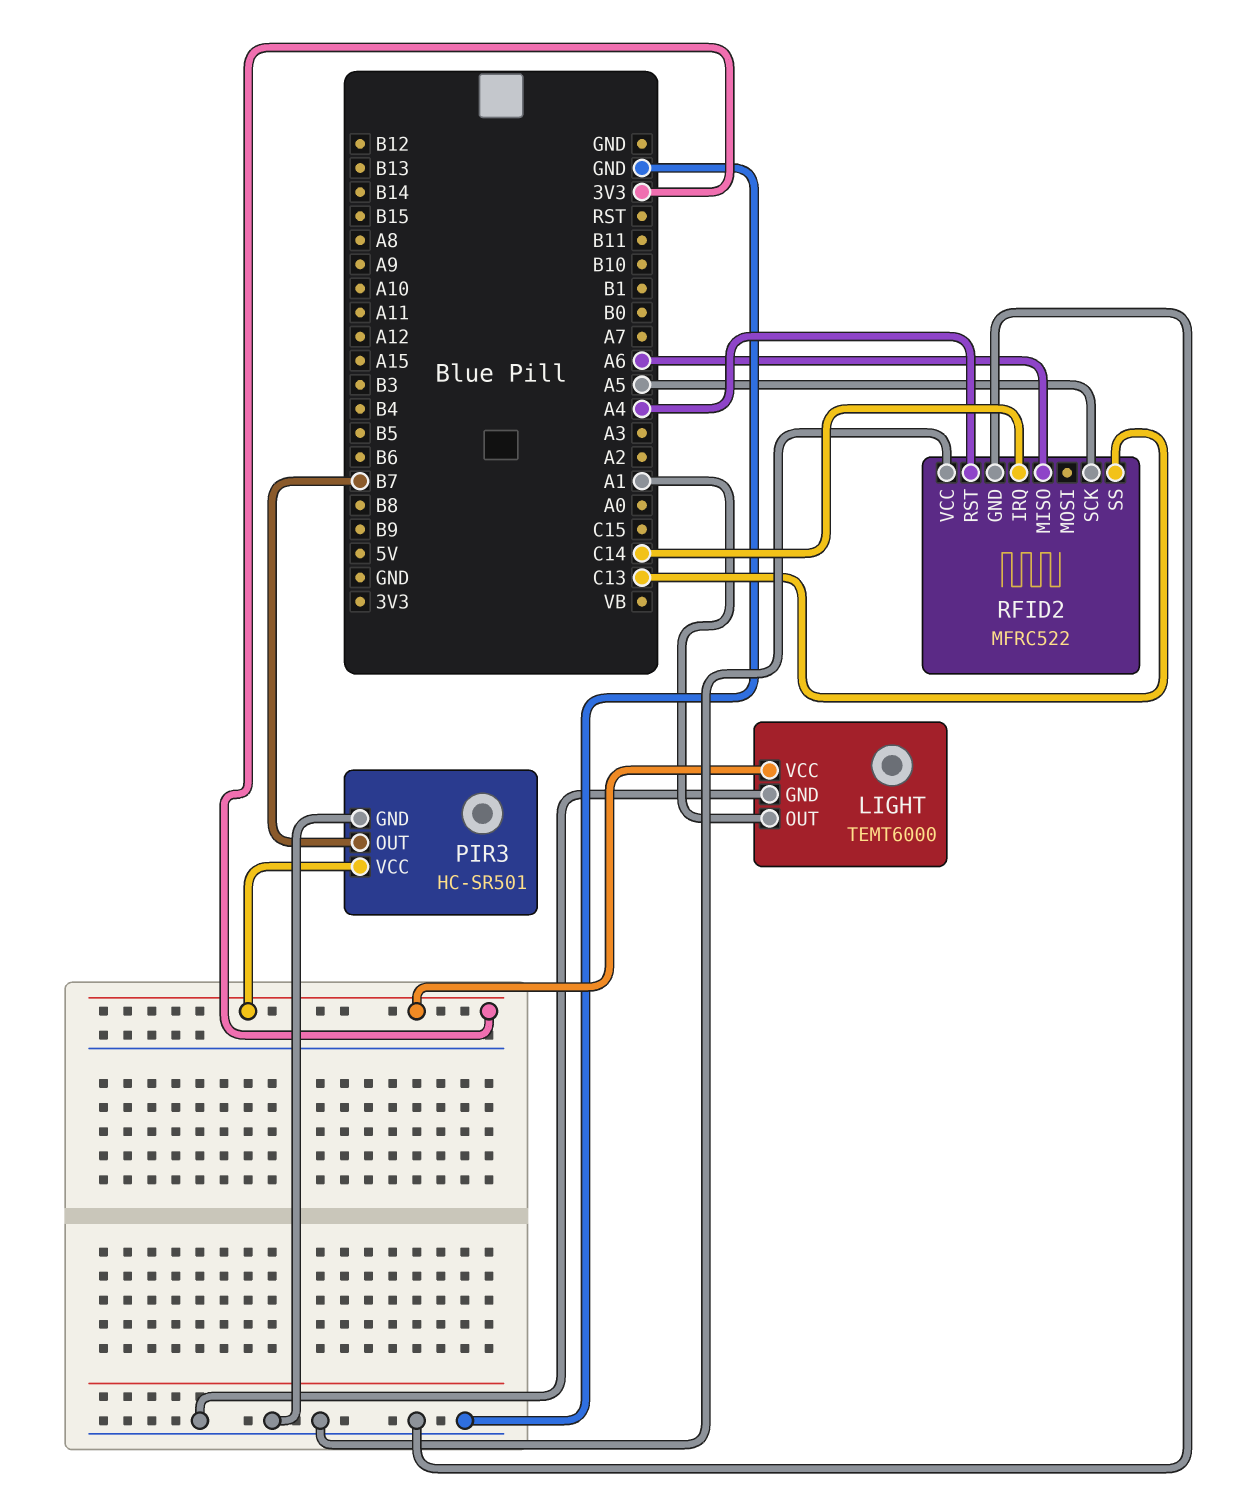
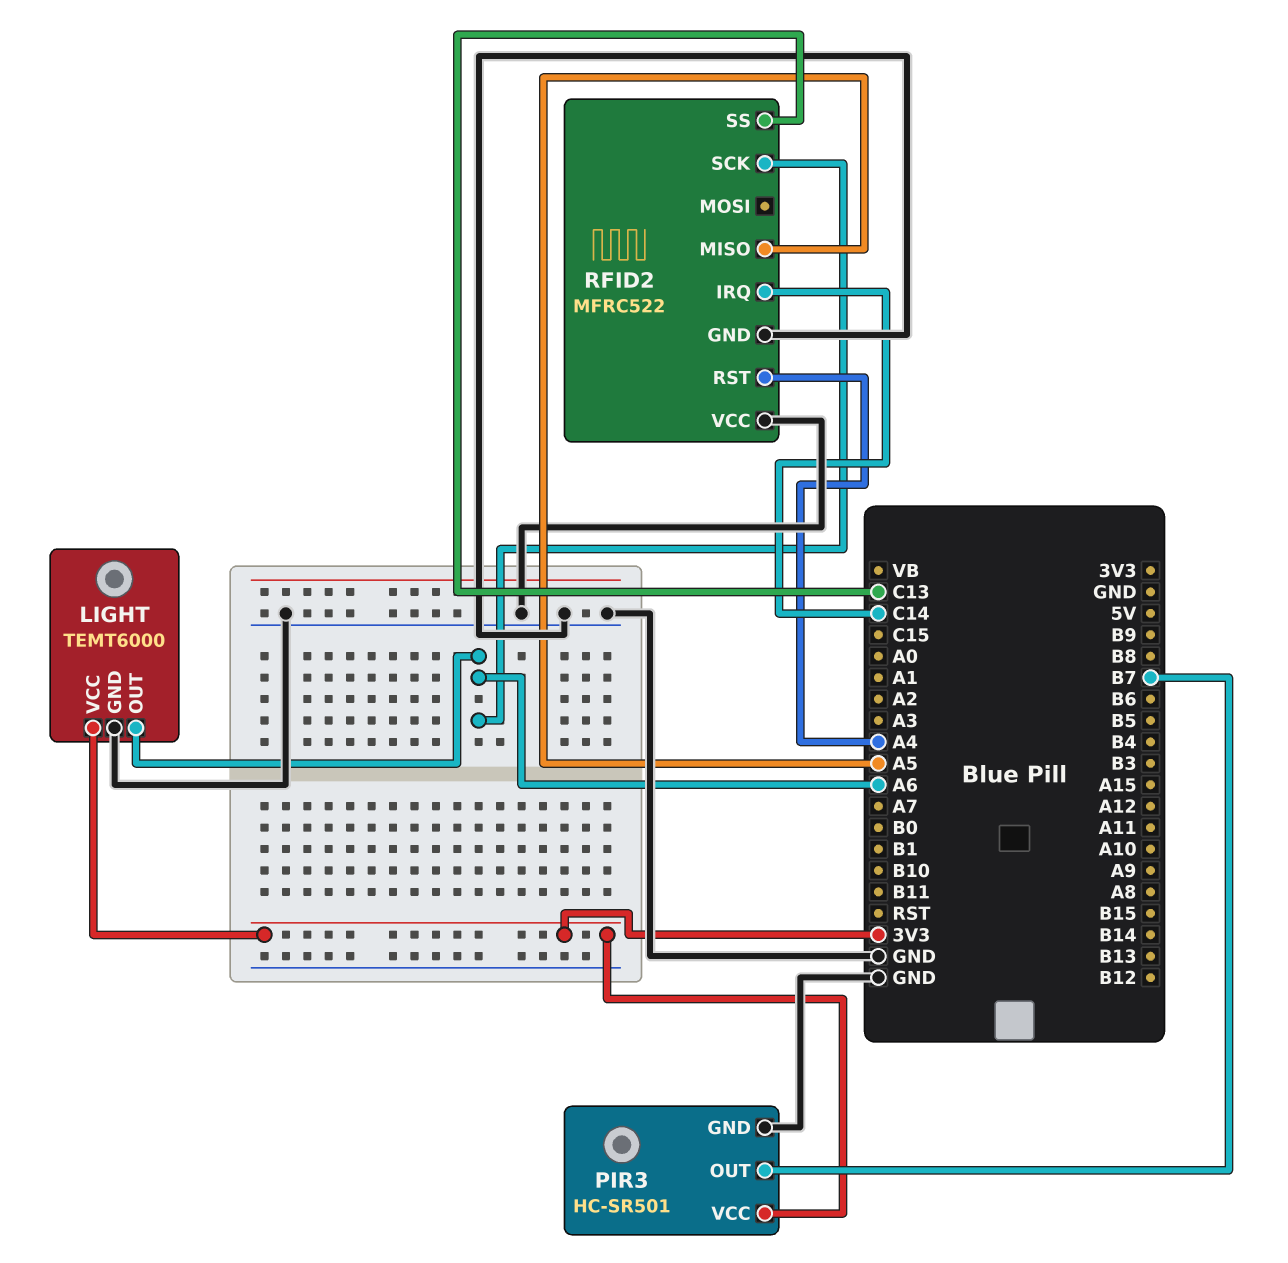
LIGHT pin OUT: A1 -> A6
RFID2 pin MISO: A6 -> A5
RFID2 pin SCK: A5 -> A6

